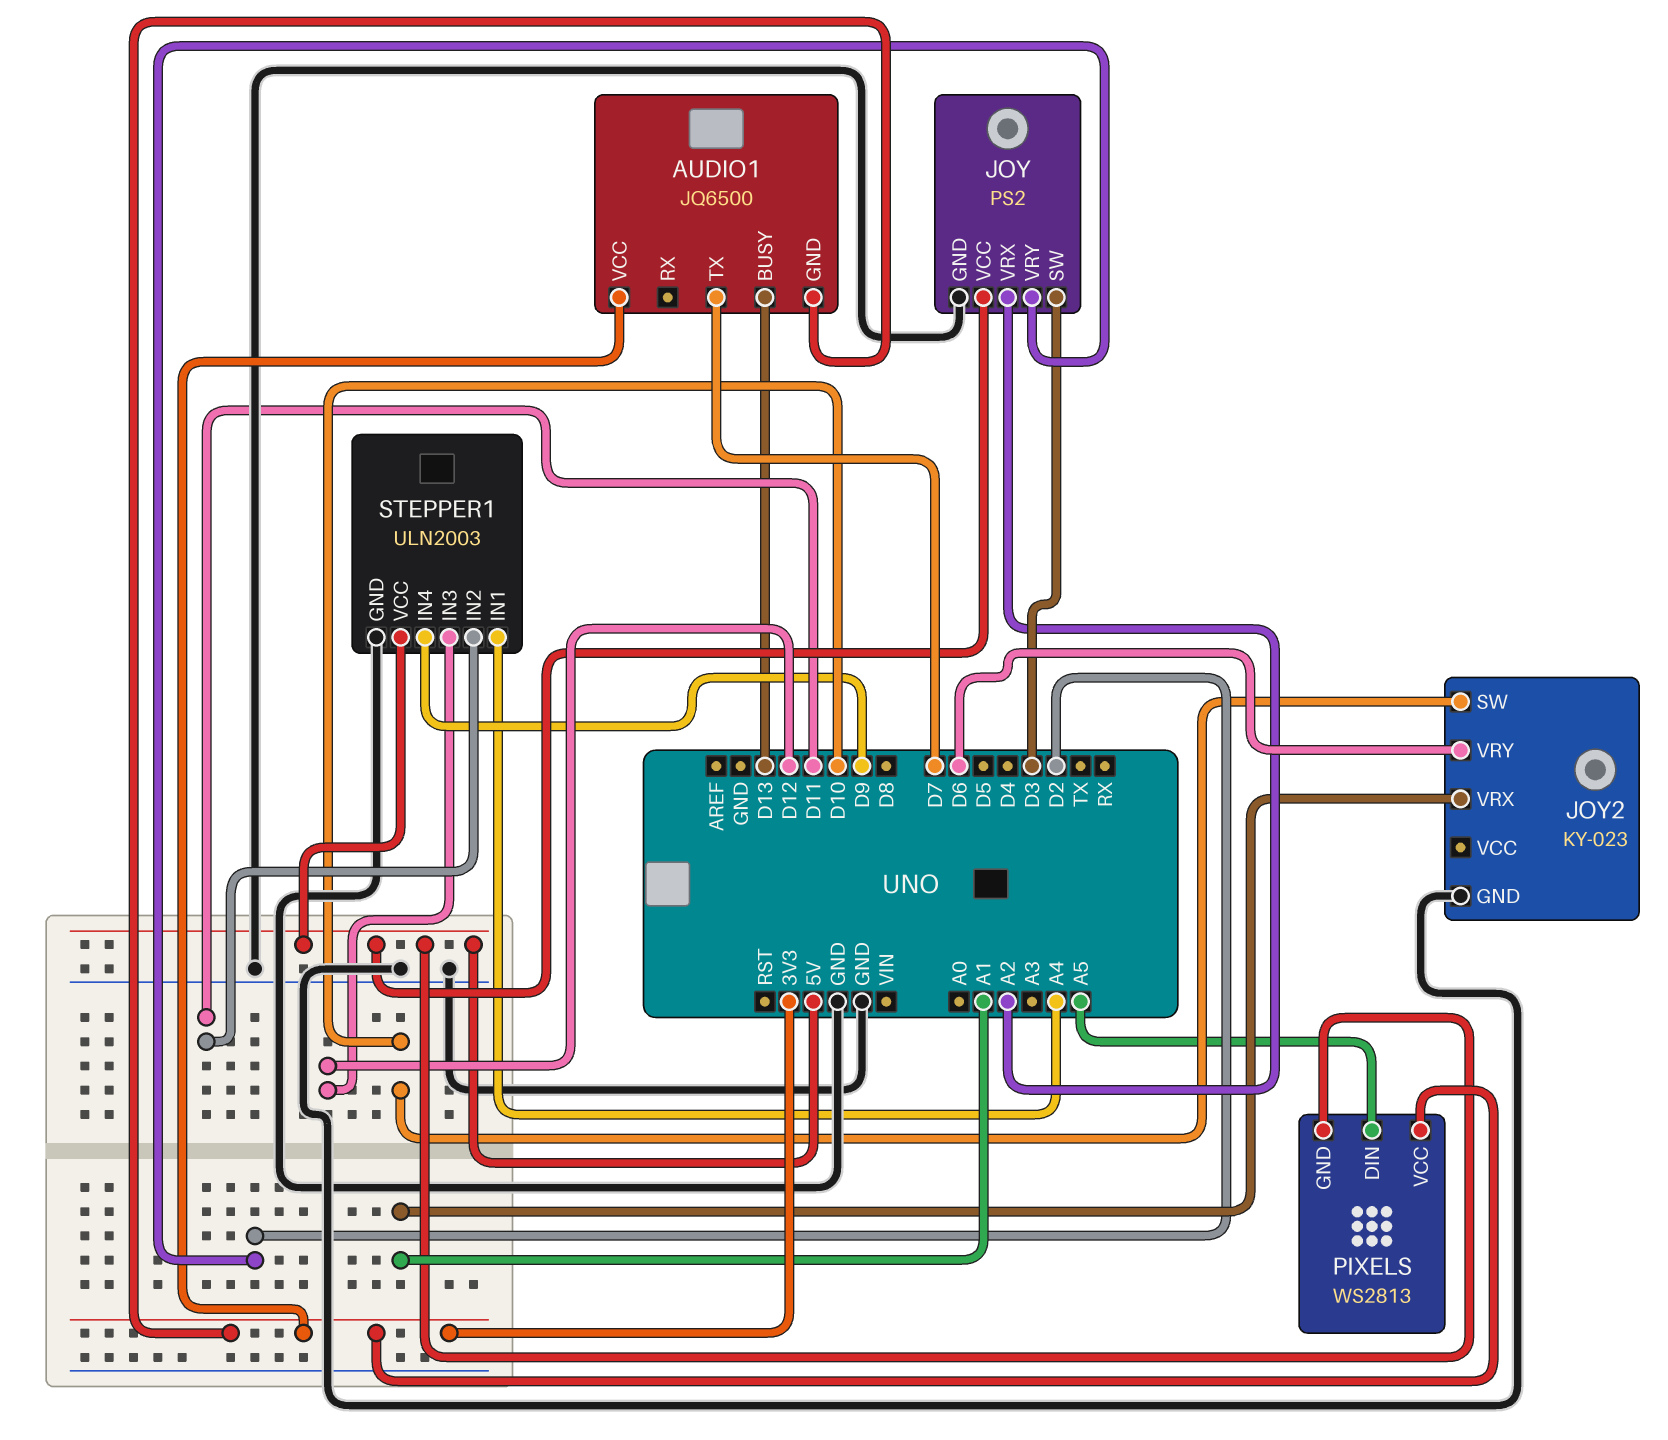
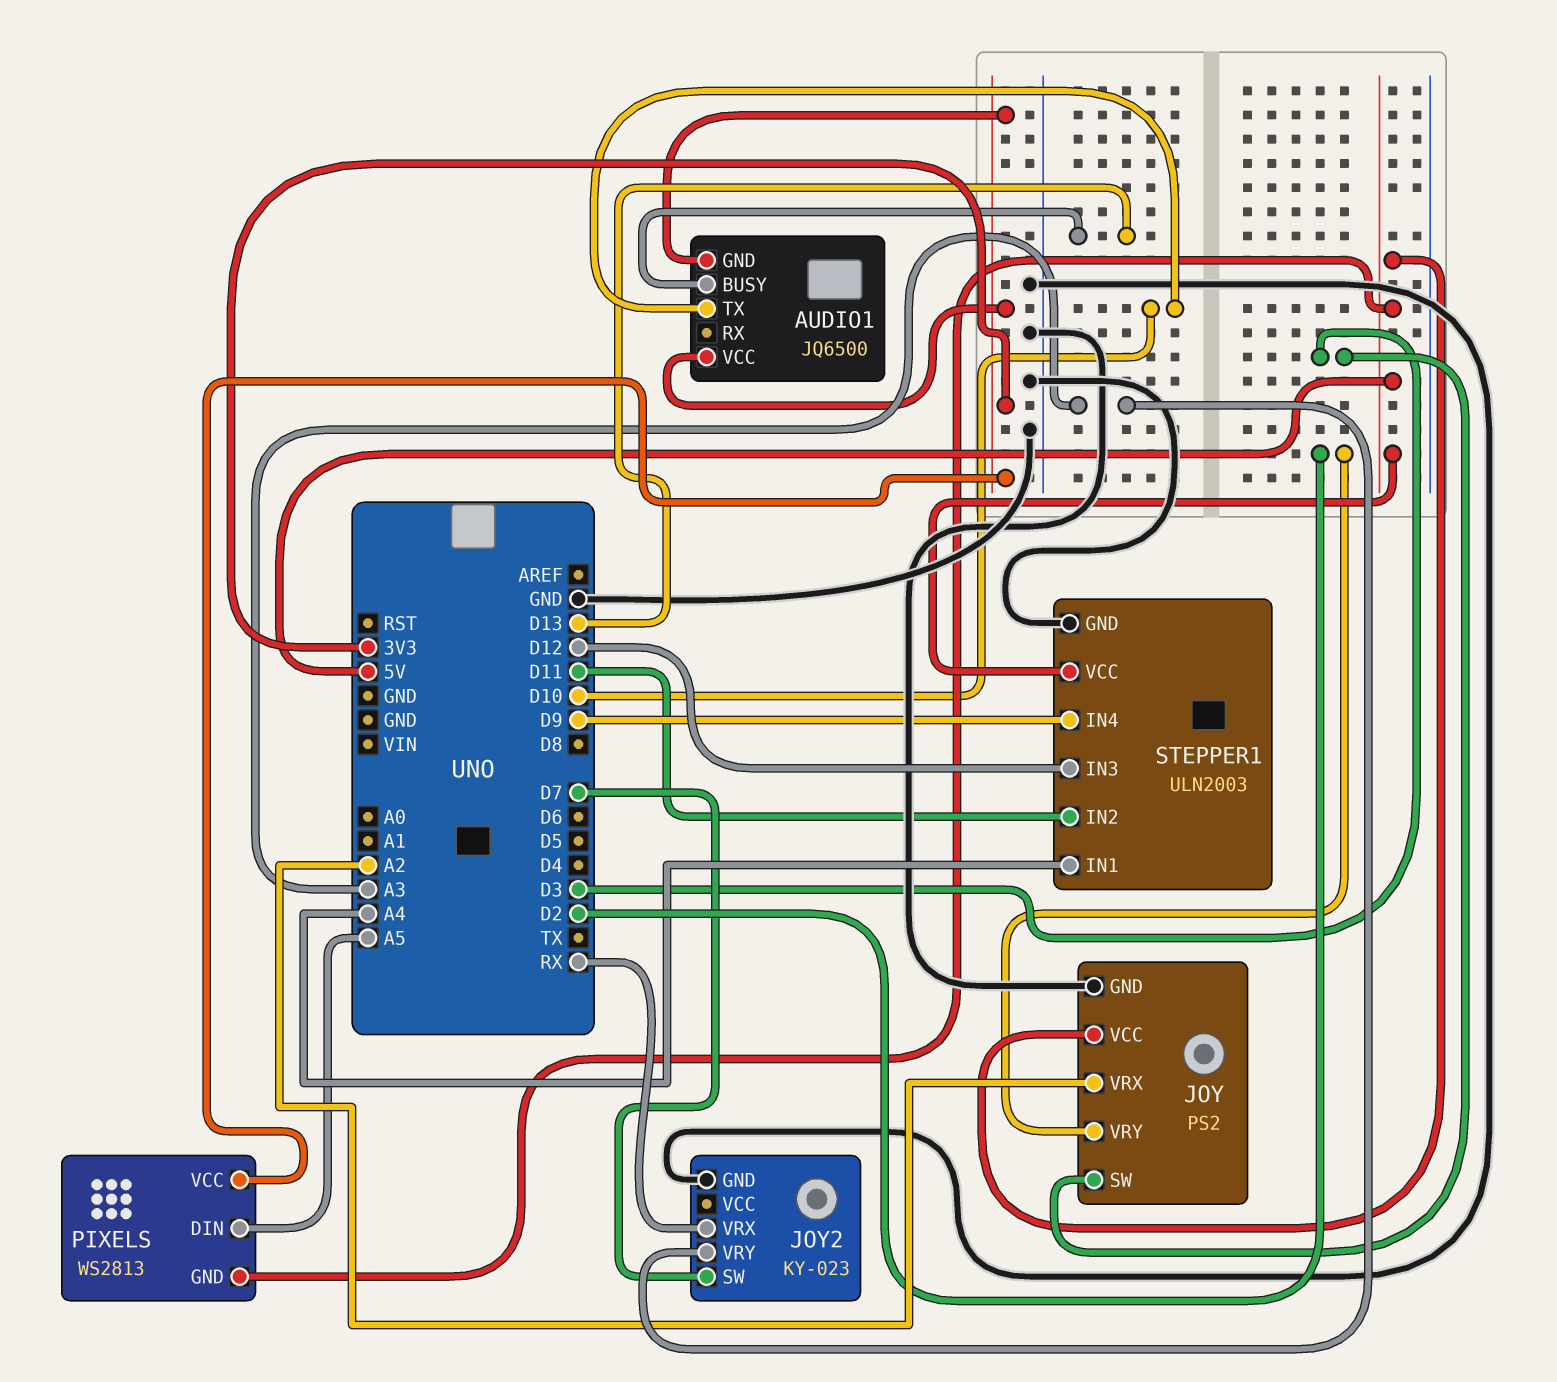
AUDIO1 pin TX: D7 -> D10
JOY2 pin SW: D10 -> D7
JOY2 pin VRX: A1 -> RX
JOY2 pin VRY: D6 -> A3

